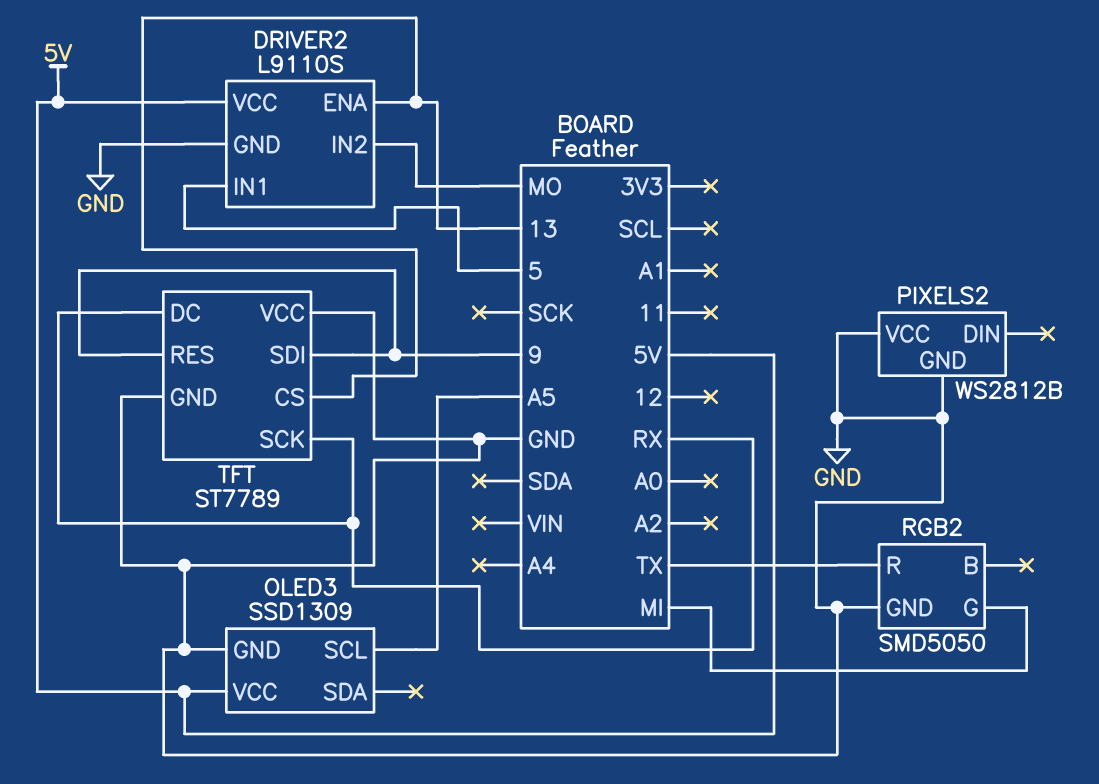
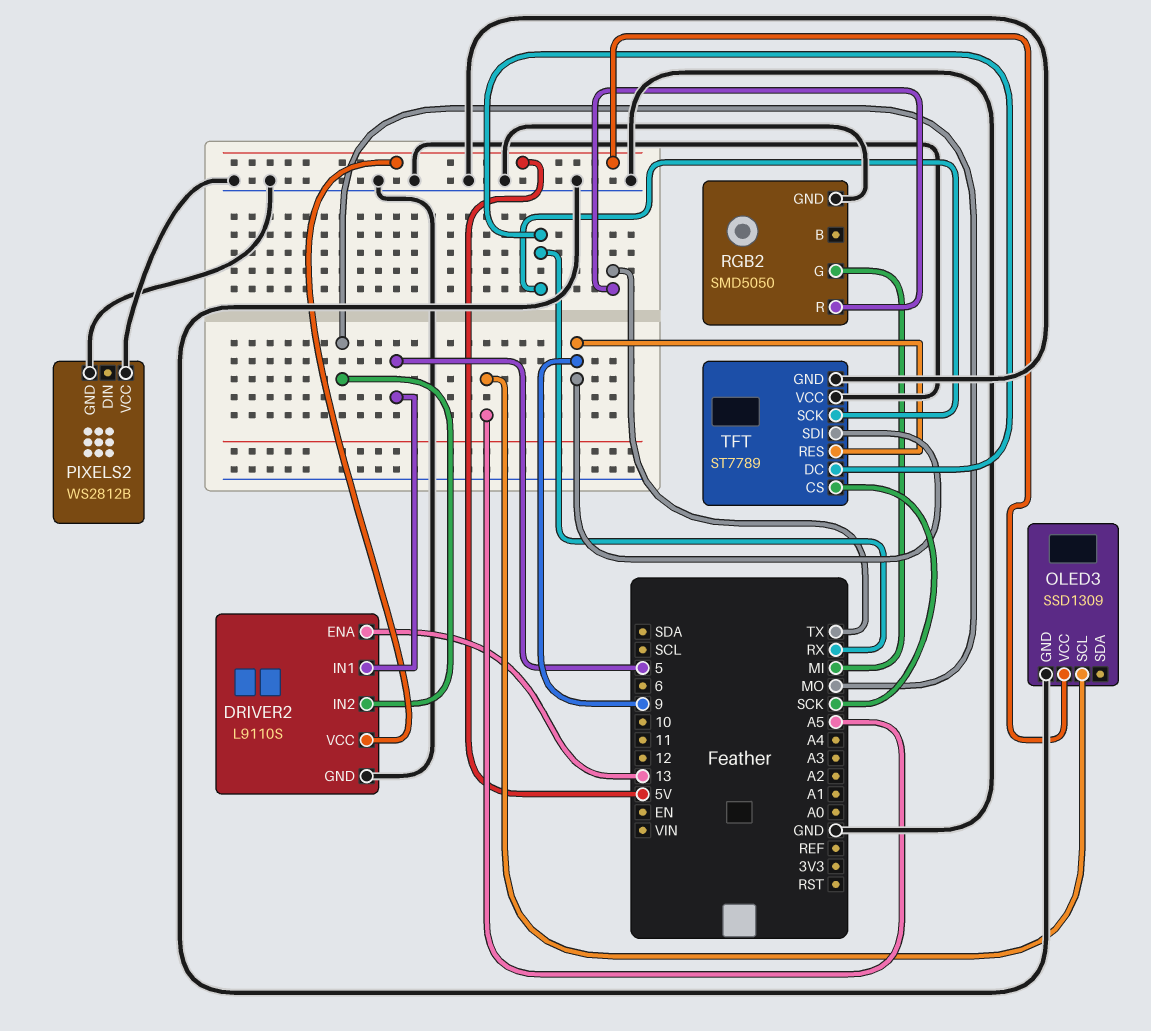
TFT pin CS: 13 -> SCK

